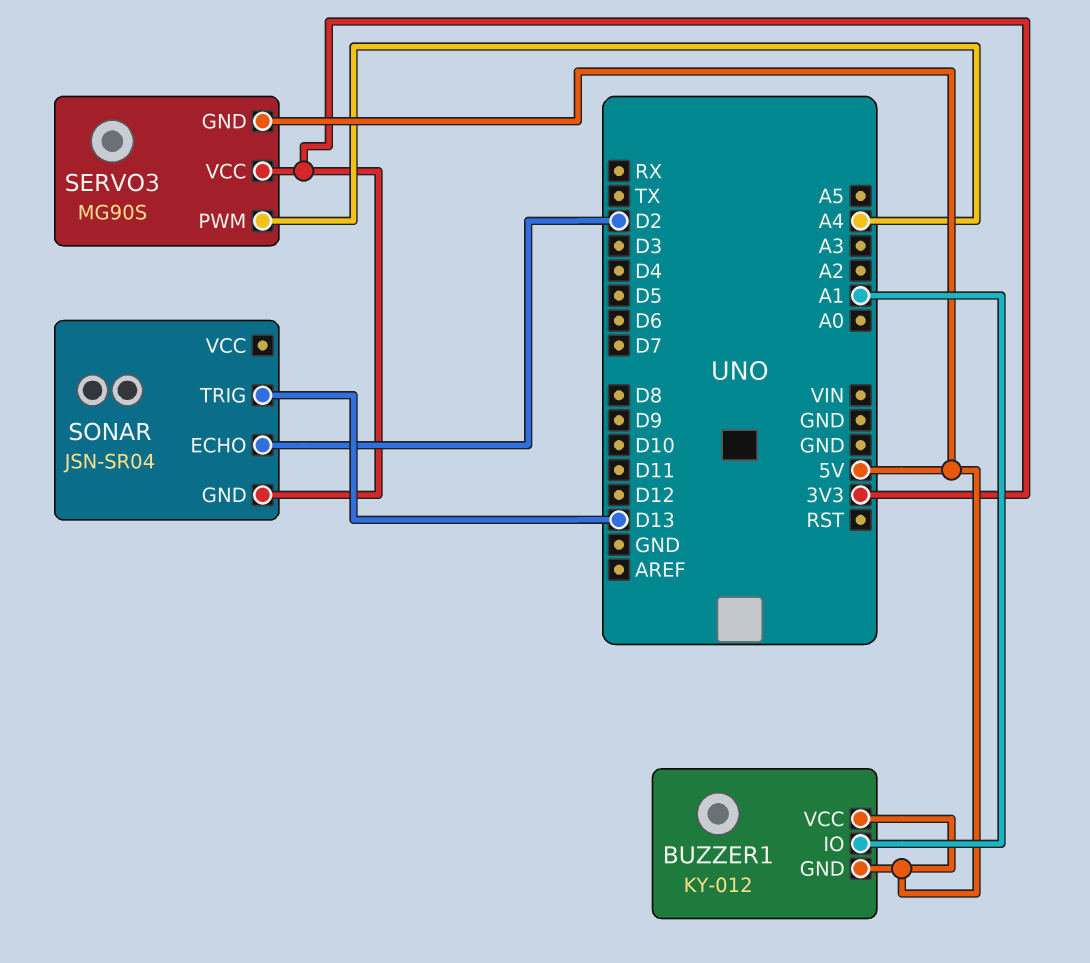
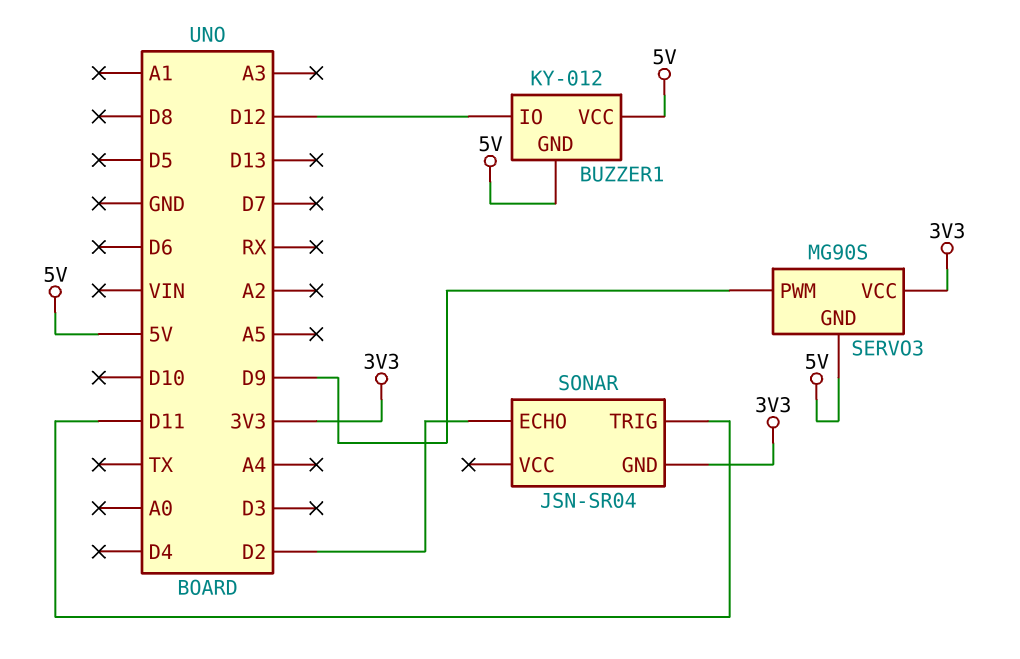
BUZZER1 pin IO: A1 -> D12
SERVO3 pin PWM: A4 -> D9
SONAR pin TRIG: D13 -> D11

